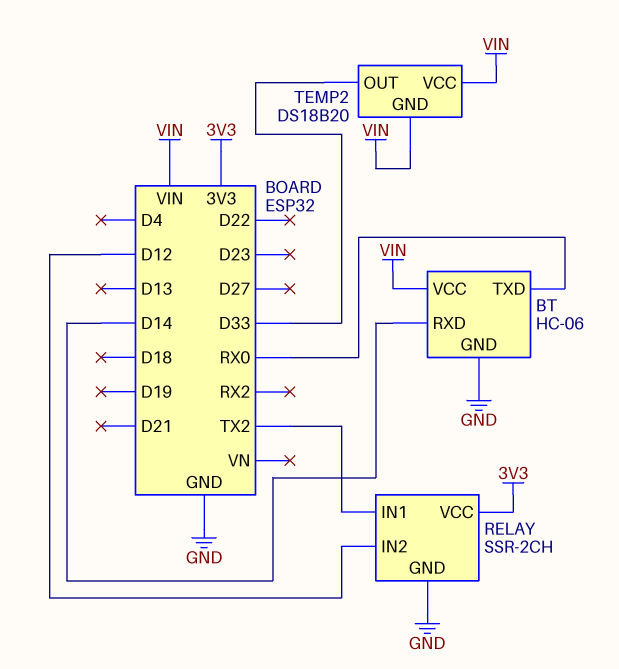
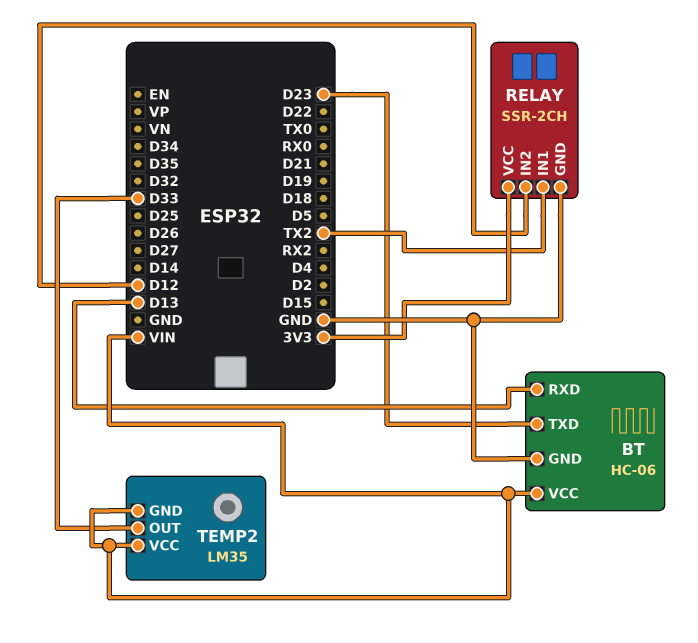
BT pin RXD: D14 -> D13
BT pin TXD: RX0 -> D23
TEMP2: DS18B20 -> LM35

